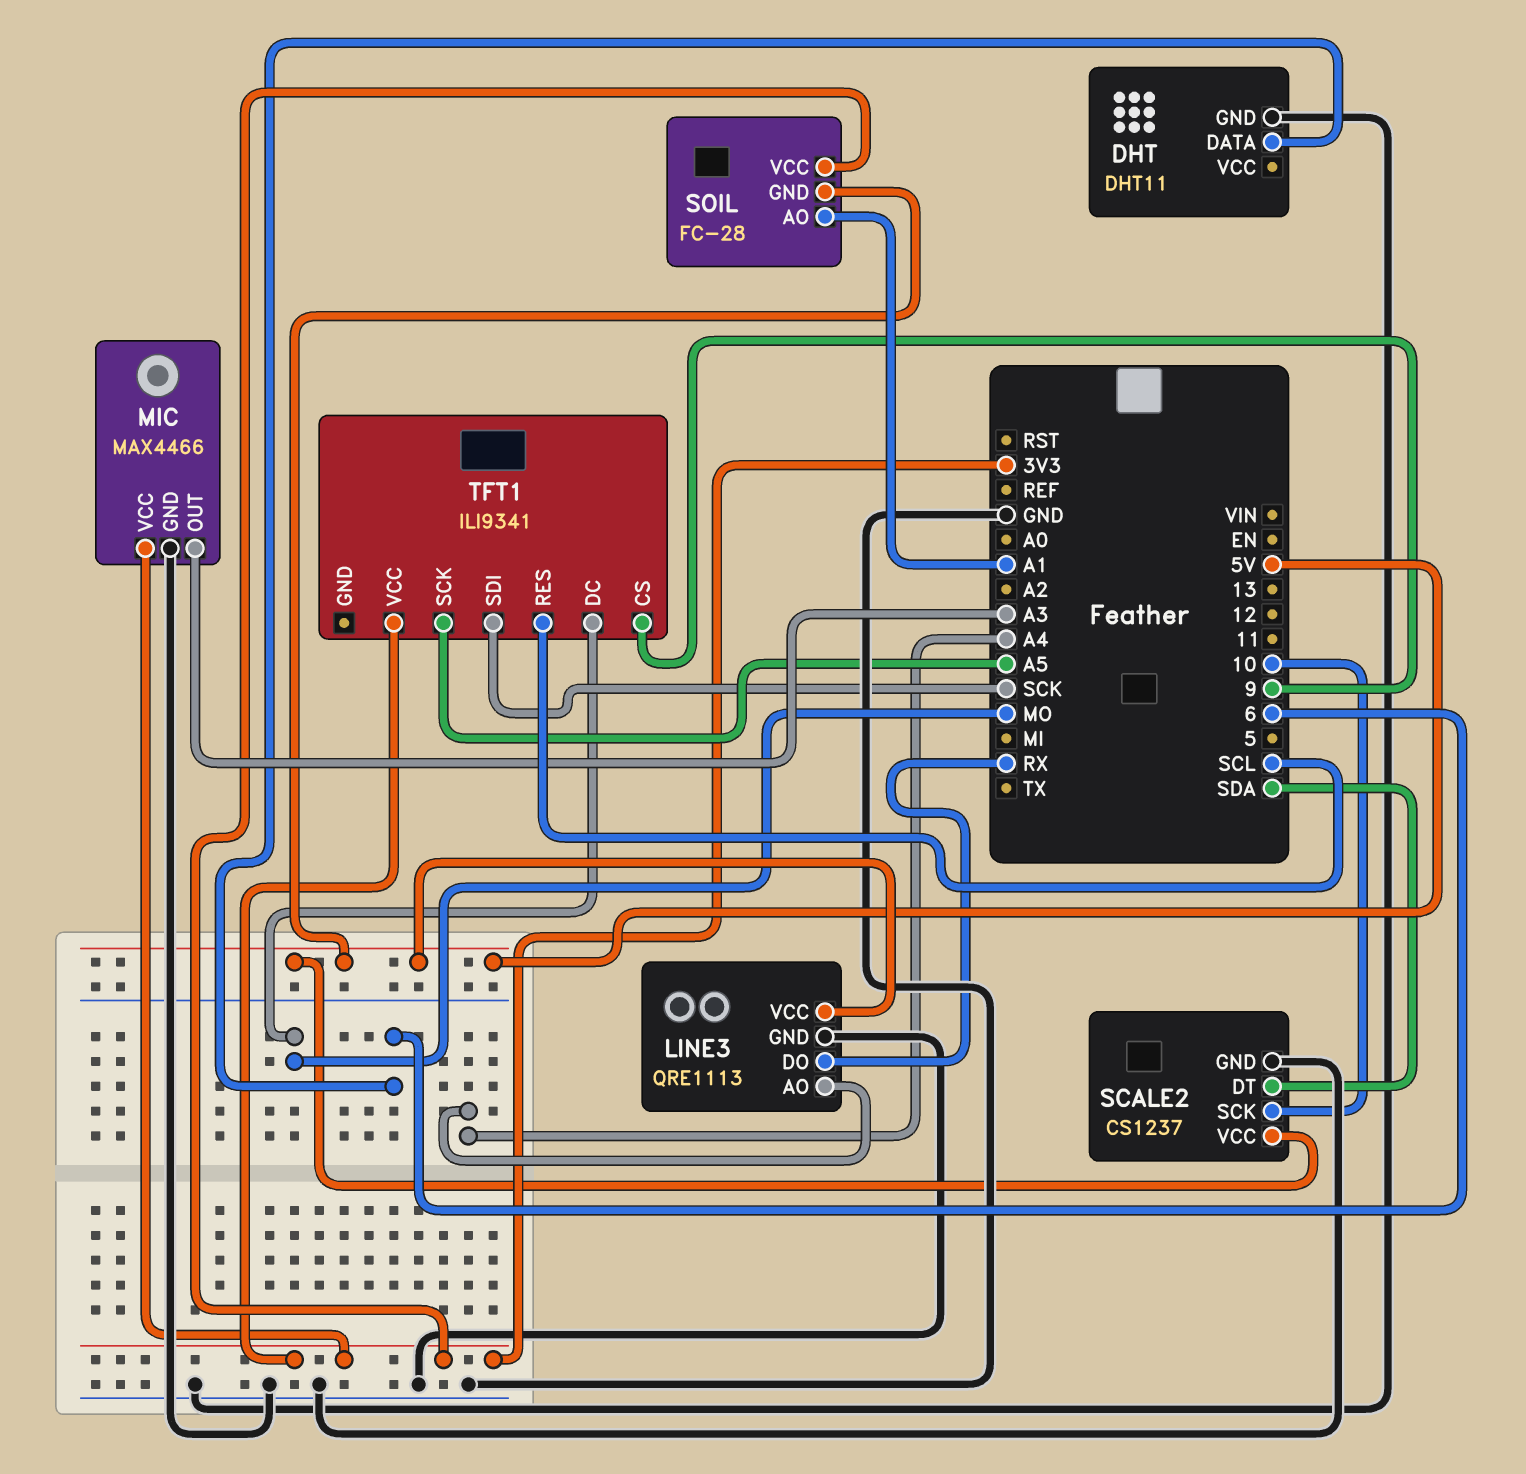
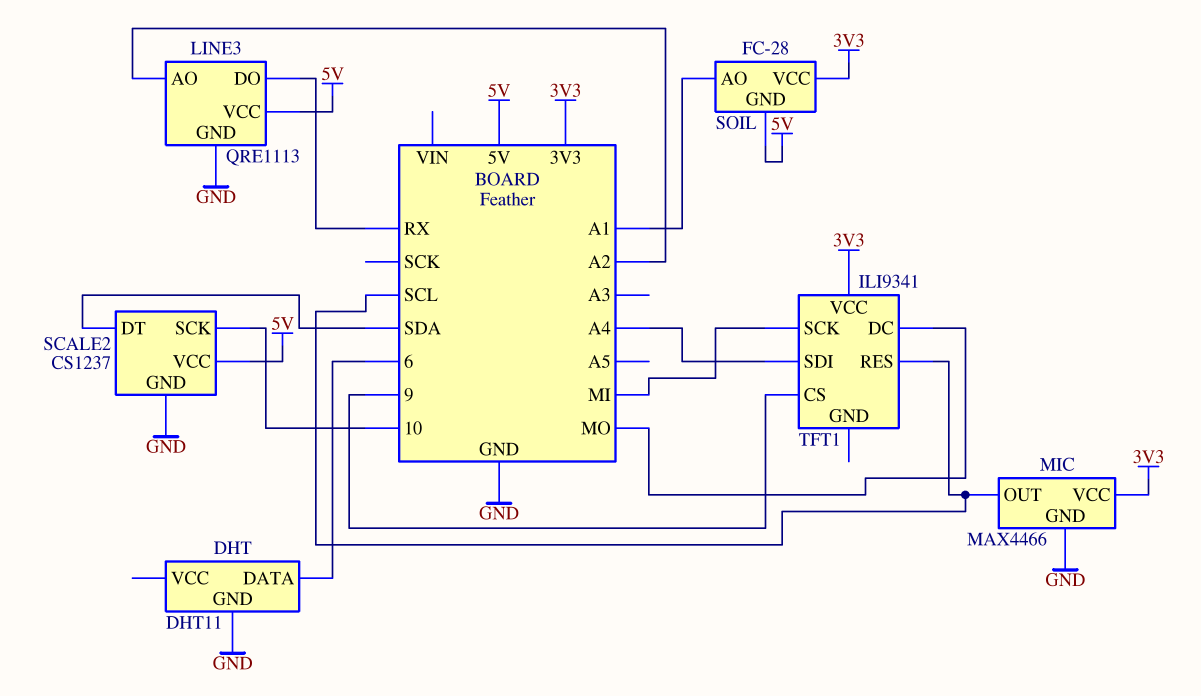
LINE3 pin AO: A4 -> A2
MIC pin OUT: A3 -> SCL
TFT1 pin SCK: A5 -> MI
TFT1 pin SDI: SCK -> A4

